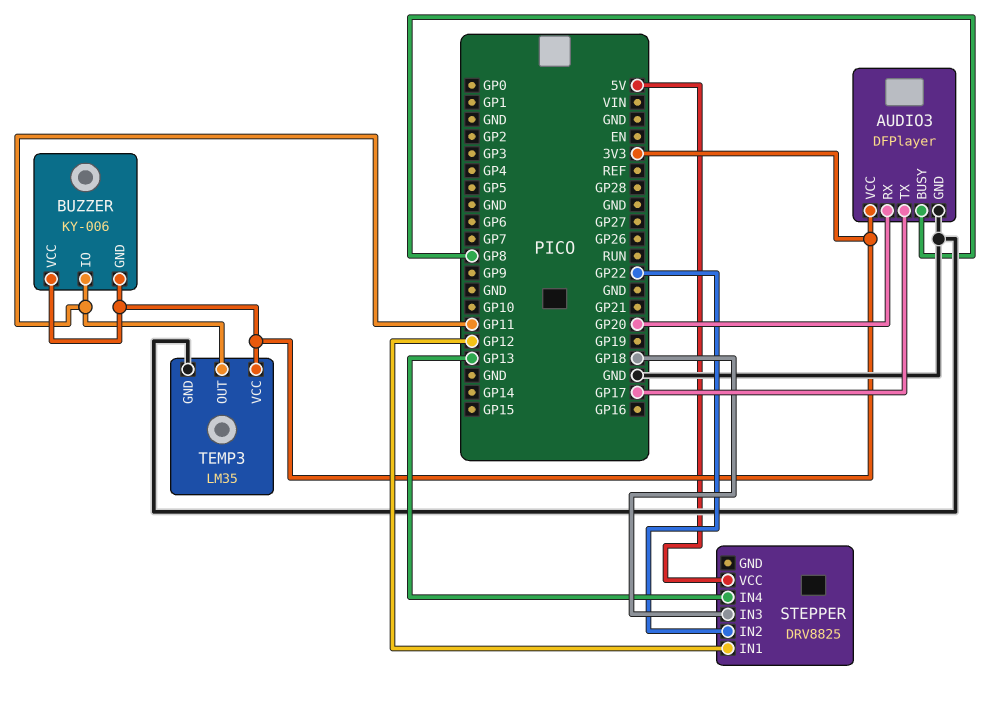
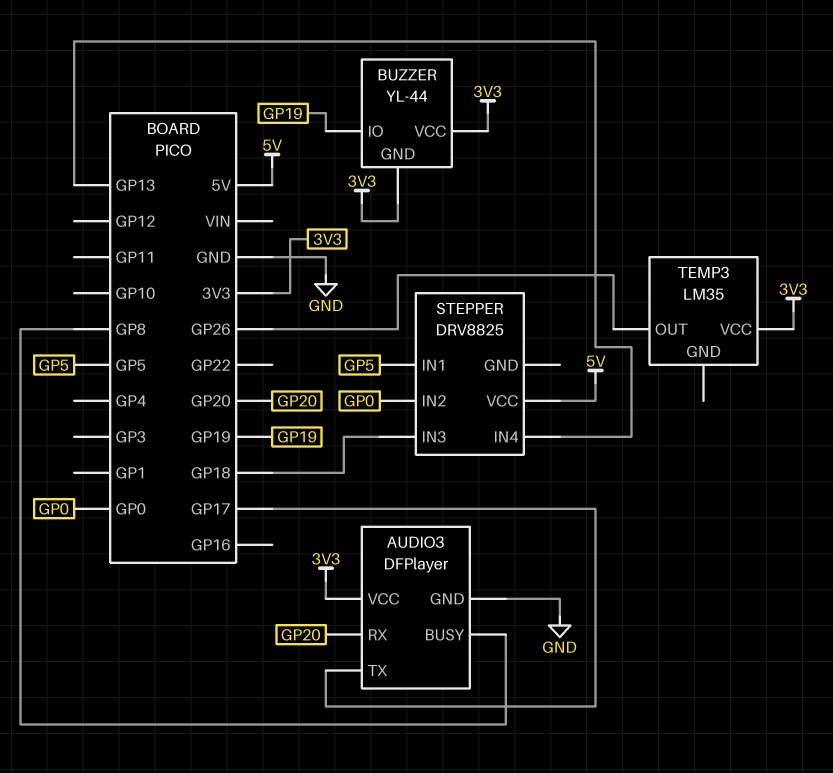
BUZZER: KY-006 -> YL-44
BUZZER pin IO: GP11 -> GP19
STEPPER pin IN1: GP12 -> GP5
STEPPER pin IN2: GP22 -> GP0
TEMP3 pin GND: GND -> none
TEMP3 pin OUT: GP11 -> GP26

